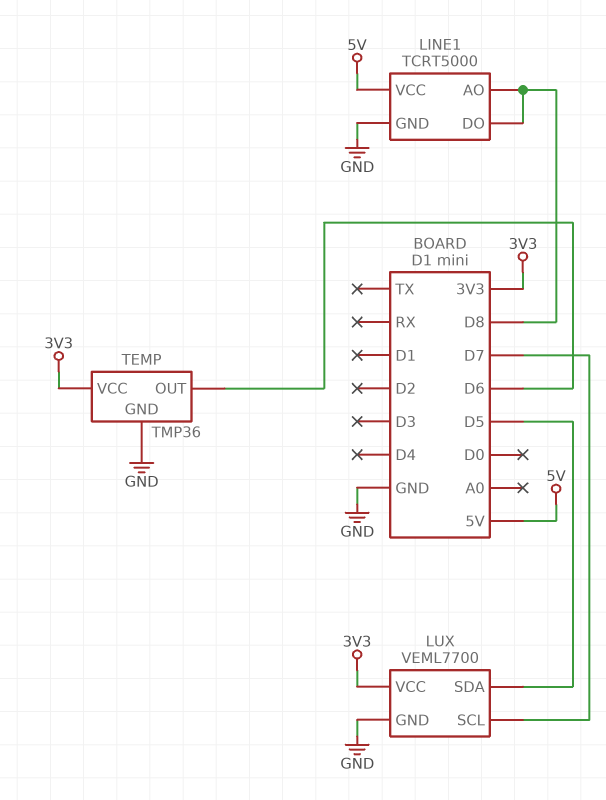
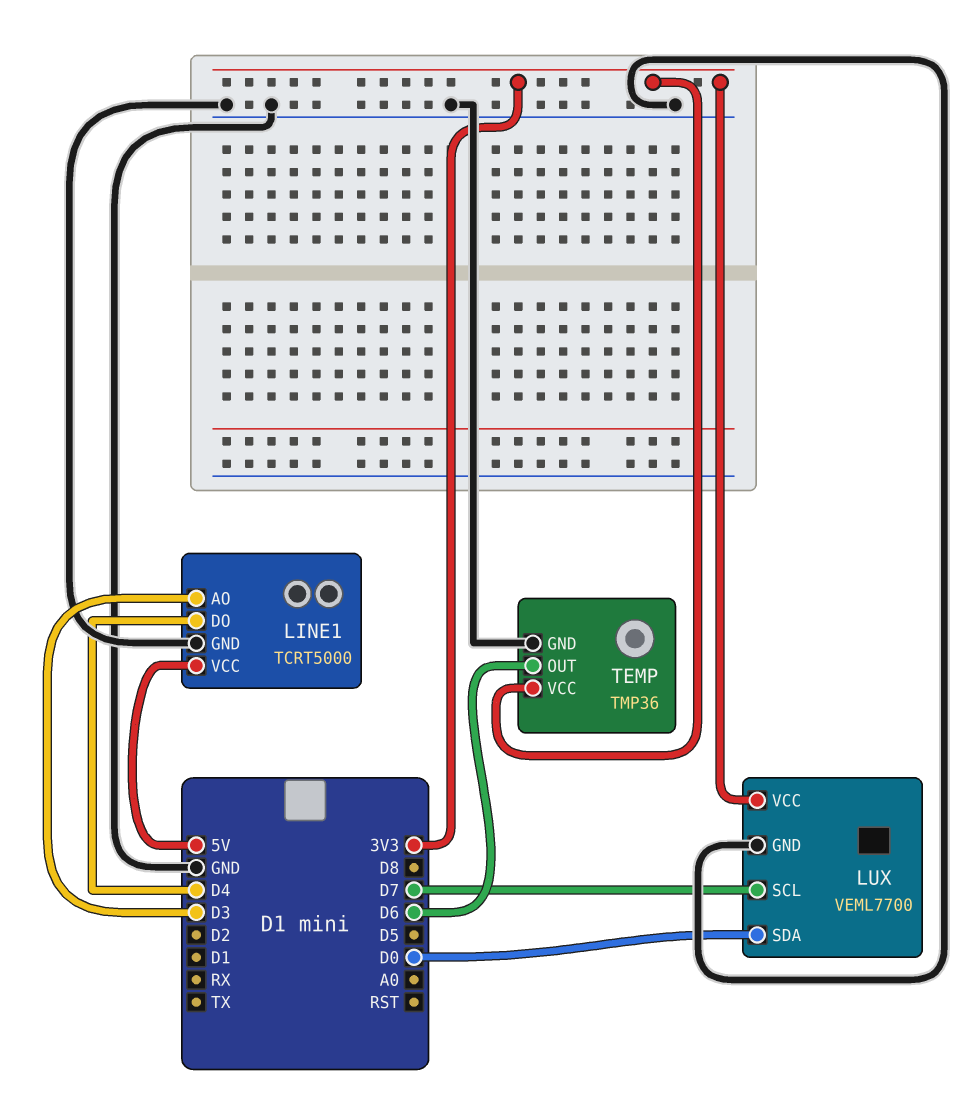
LINE1 pin AO: D8 -> D3
LINE1 pin DO: D8 -> D4
LUX pin SDA: D5 -> D0

